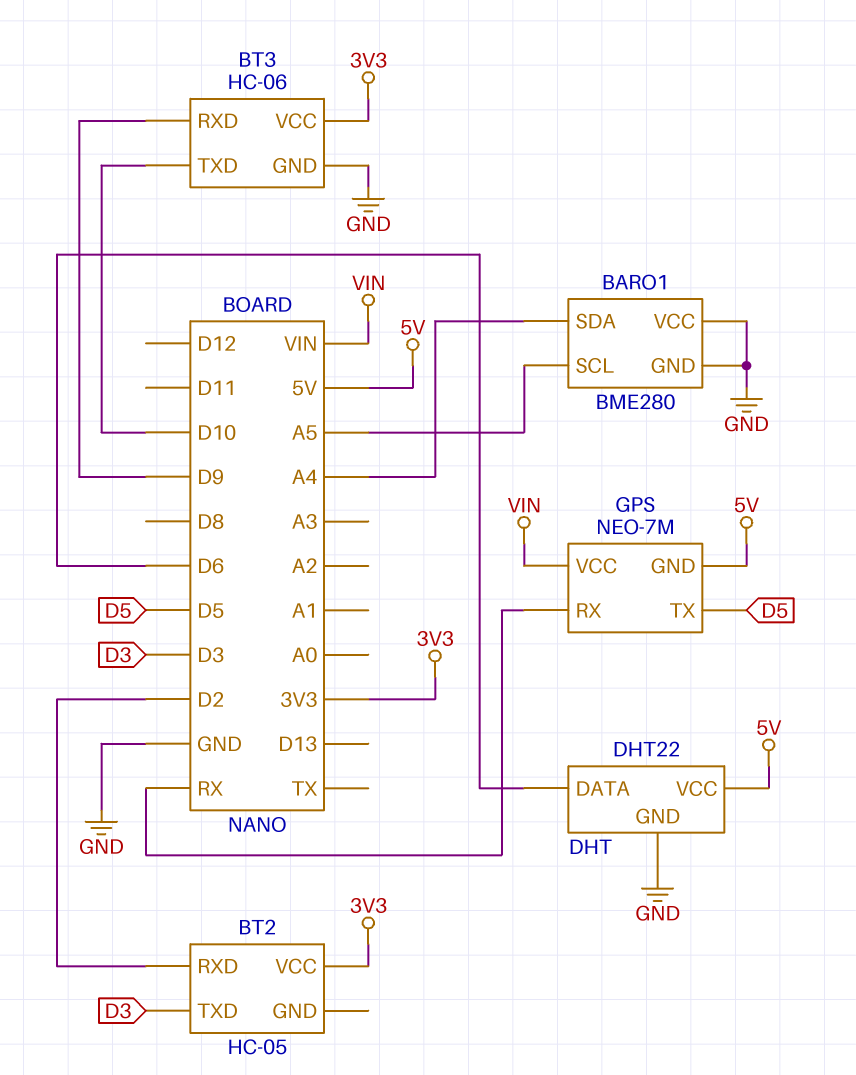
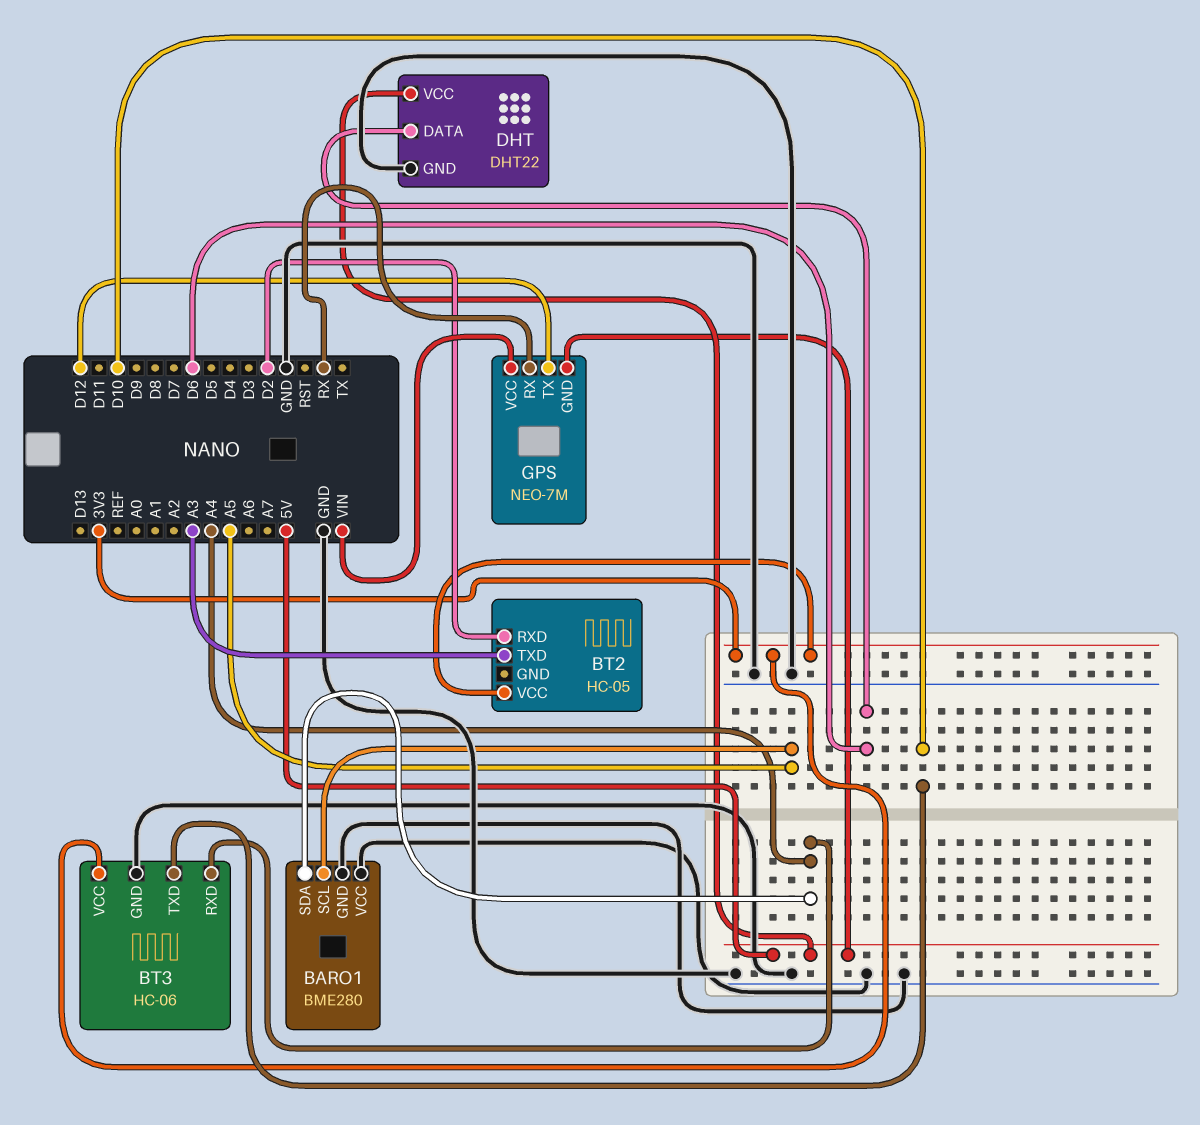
BT2 pin TXD: D3 -> A3
BT3 pin RXD: D9 -> A4
GPS pin TX: D5 -> D12

